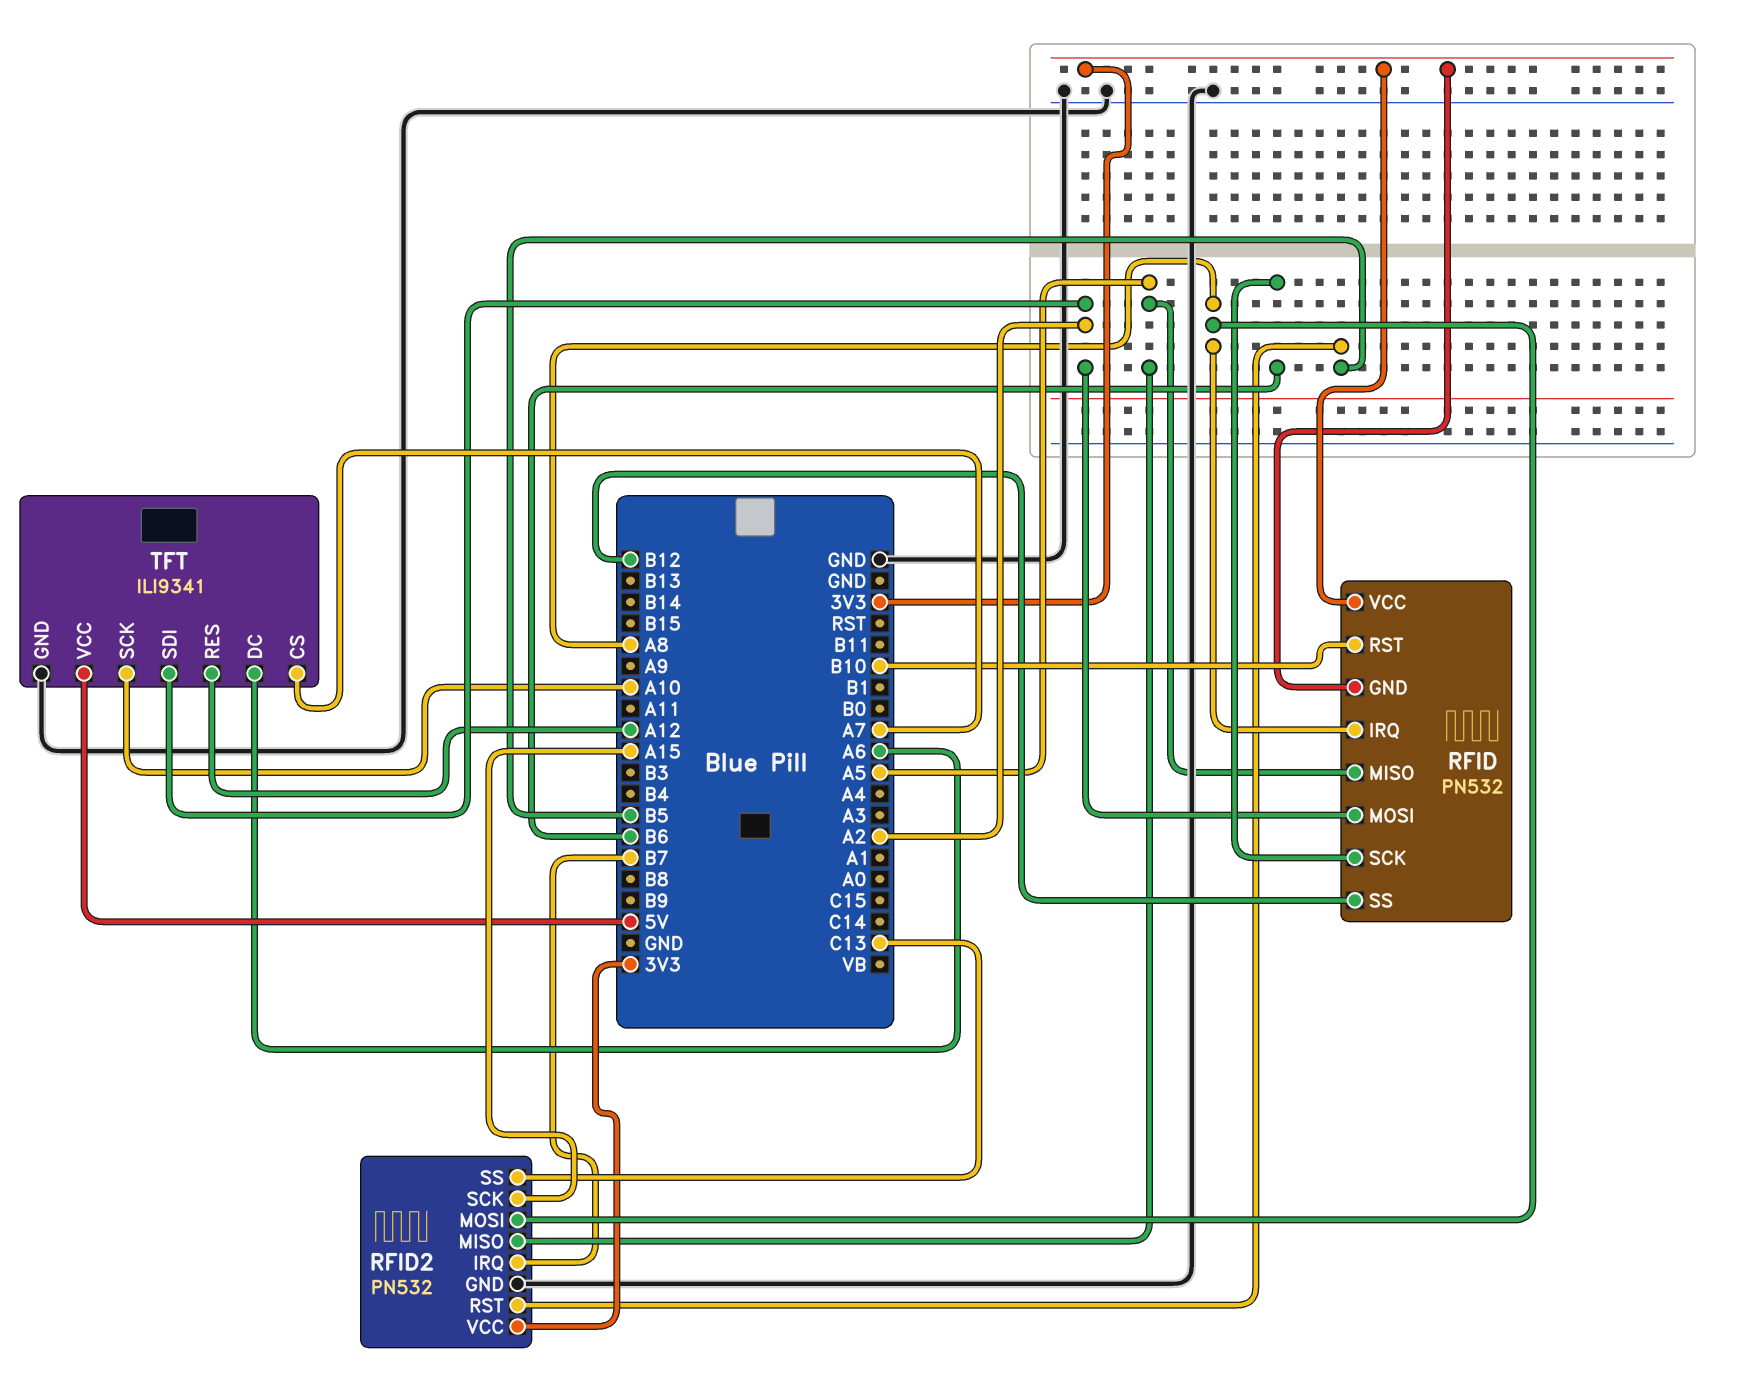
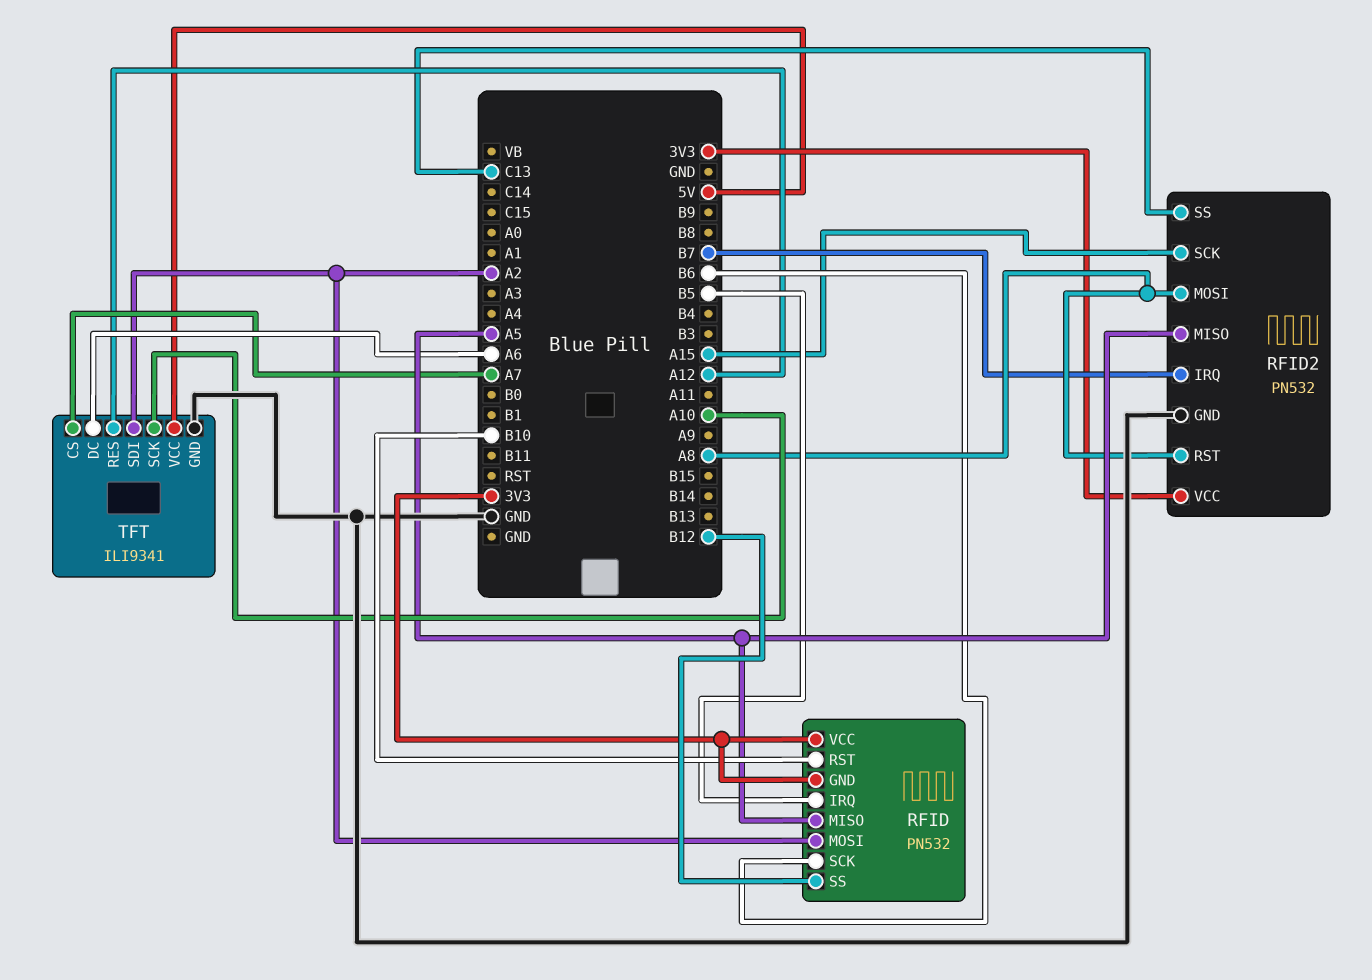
RFID pin IRQ: A8 -> B5
RFID2 pin RST: B5 -> A8

